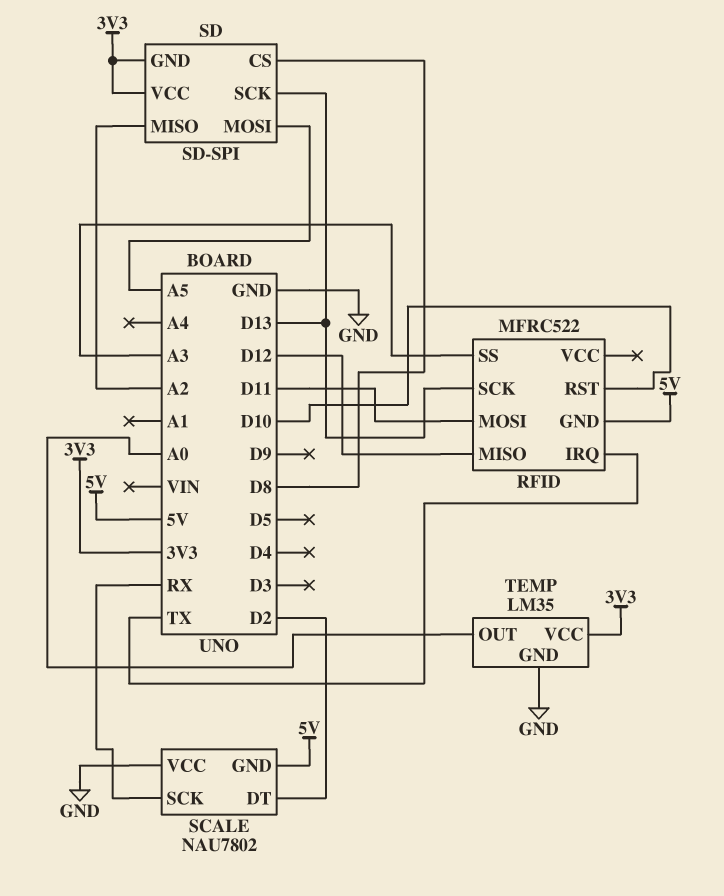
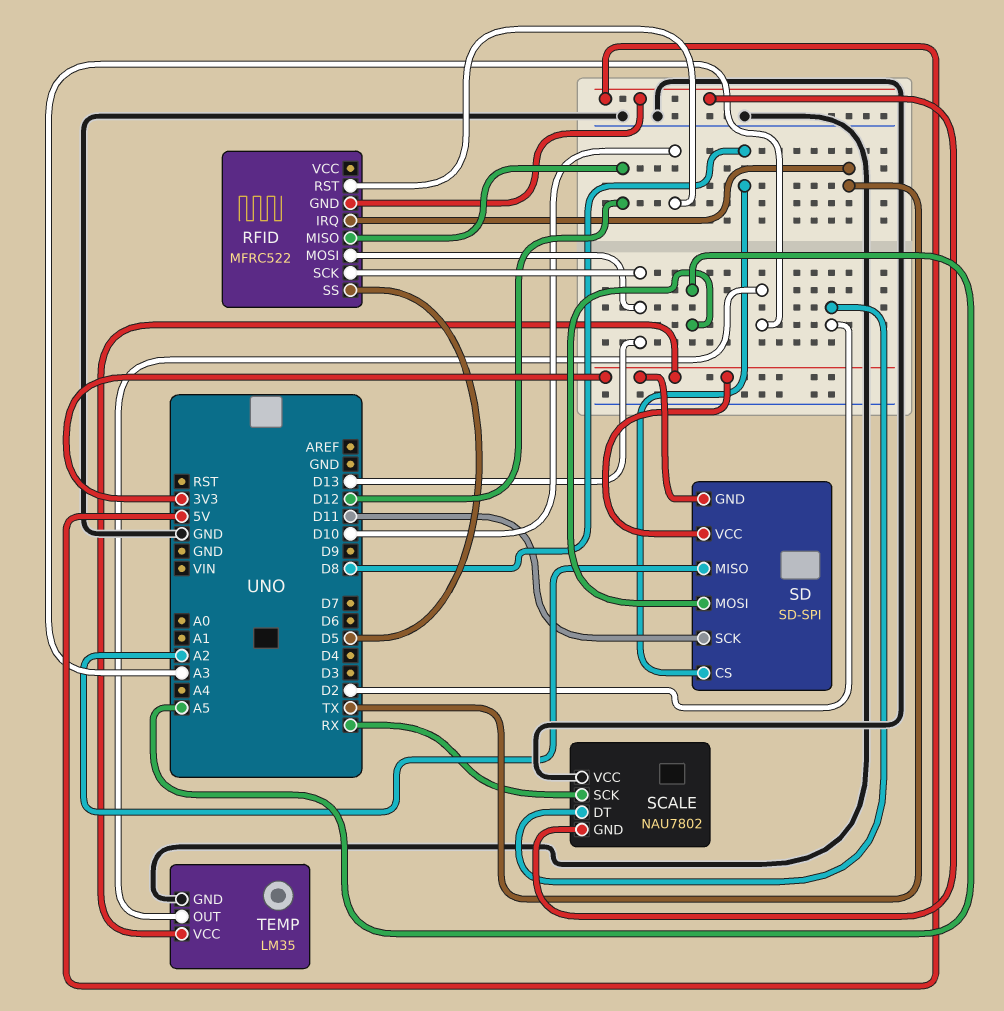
RFID pin MOSI: D11 -> D13
RFID pin SS: A3 -> D5
SD pin SCK: D13 -> D11
TEMP pin OUT: A0 -> A3

